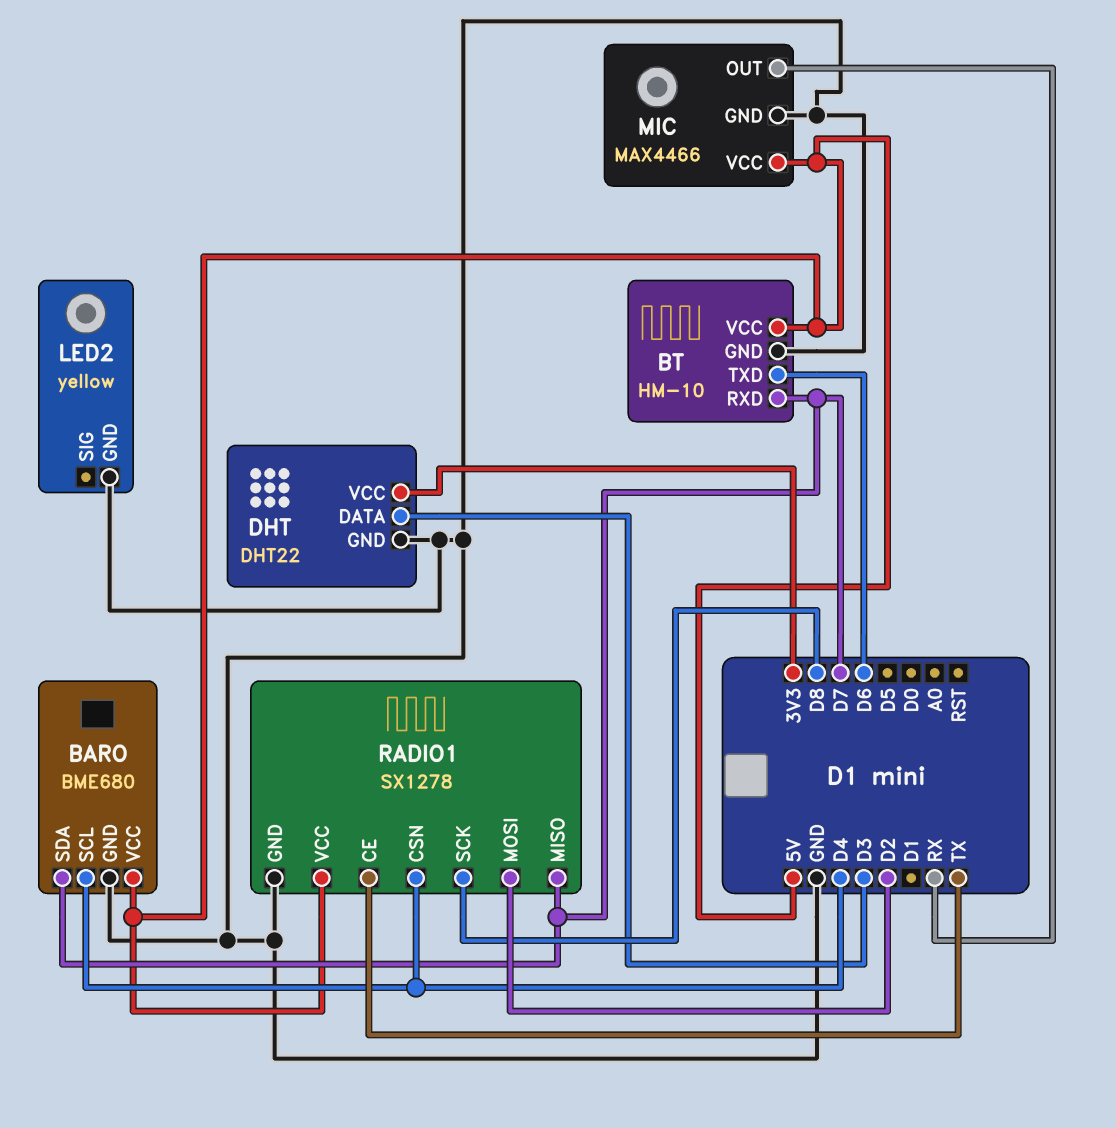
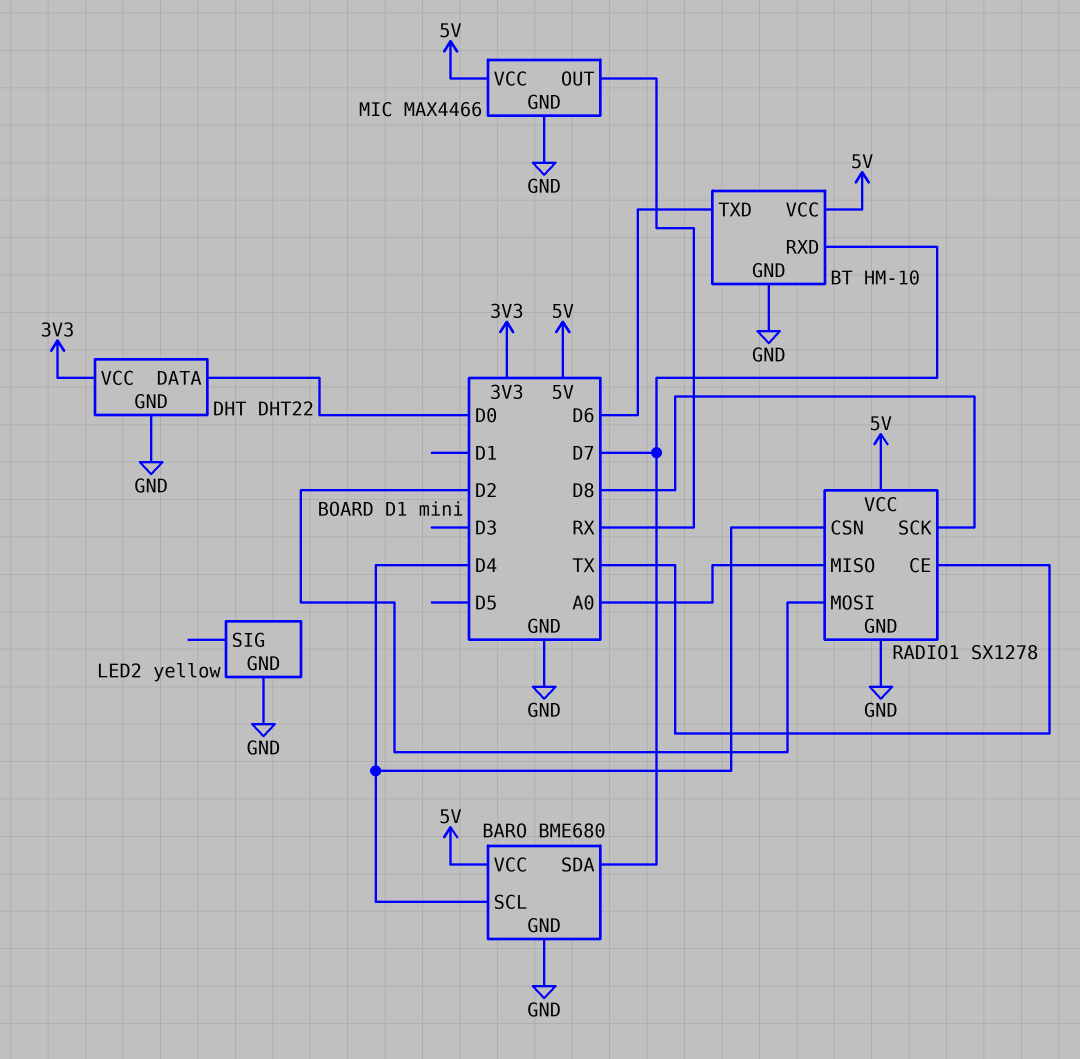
DHT pin DATA: D3 -> D0
RADIO1 pin MISO: D7 -> A0

